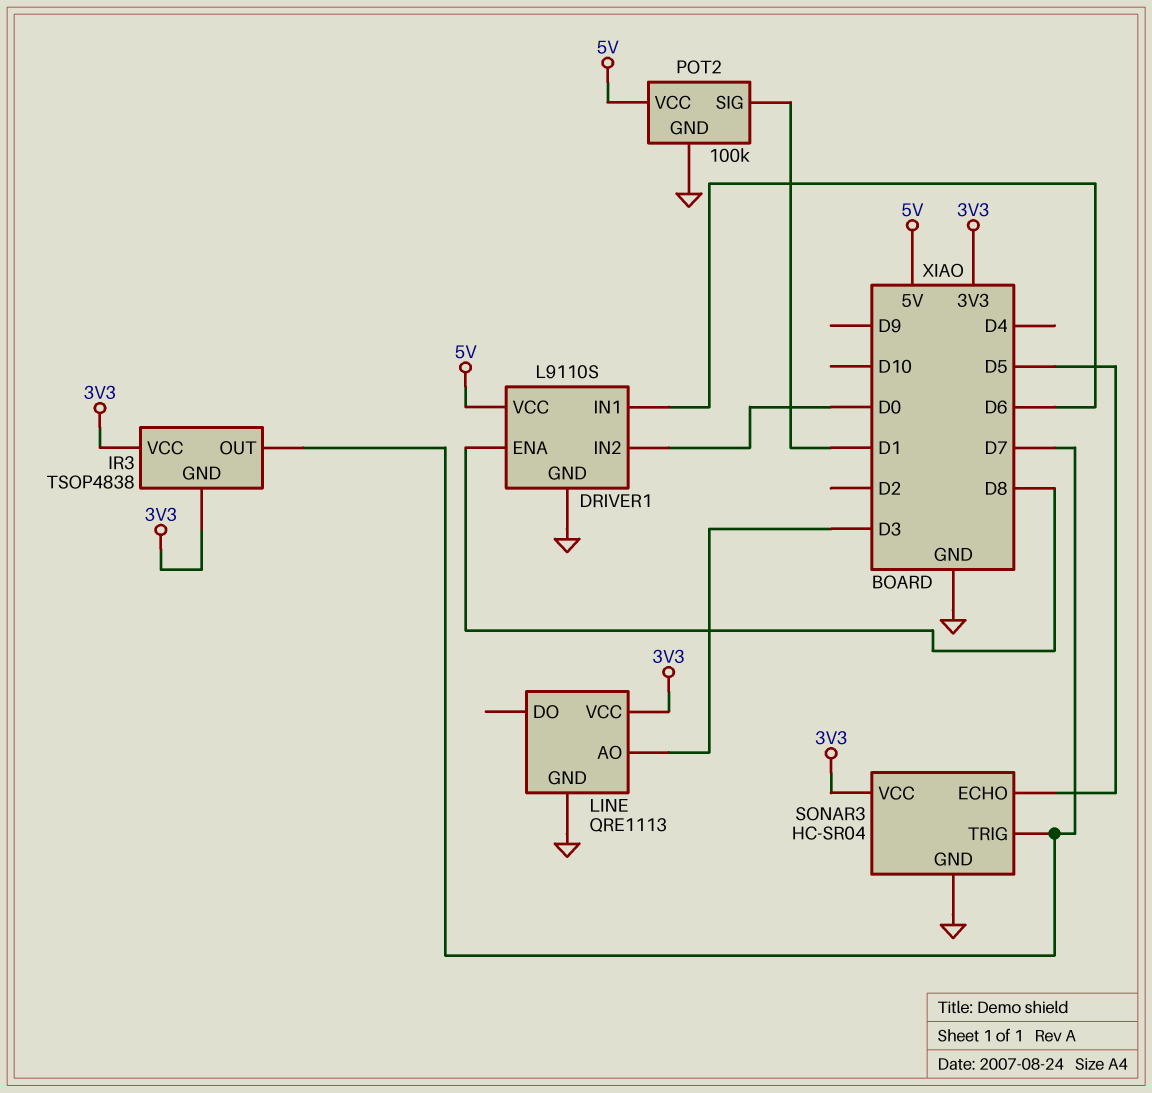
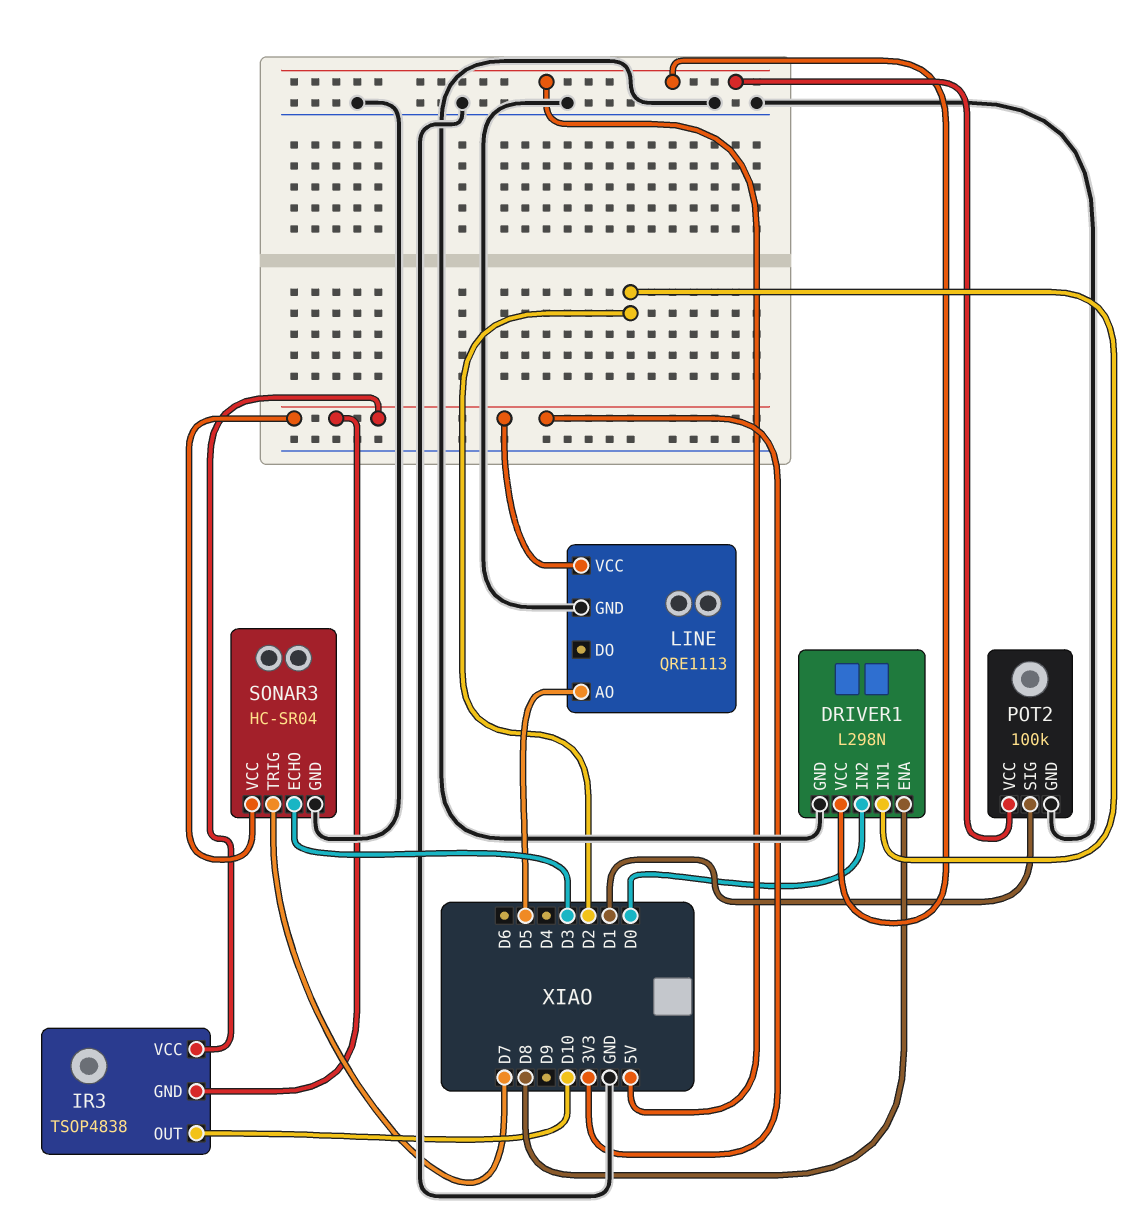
DRIVER1: L9110S -> L298N
DRIVER1 pin IN1: D6 -> D2
IR3 pin OUT: D7 -> D10
LINE pin AO: D3 -> D5
SONAR3 pin ECHO: D5 -> D3

